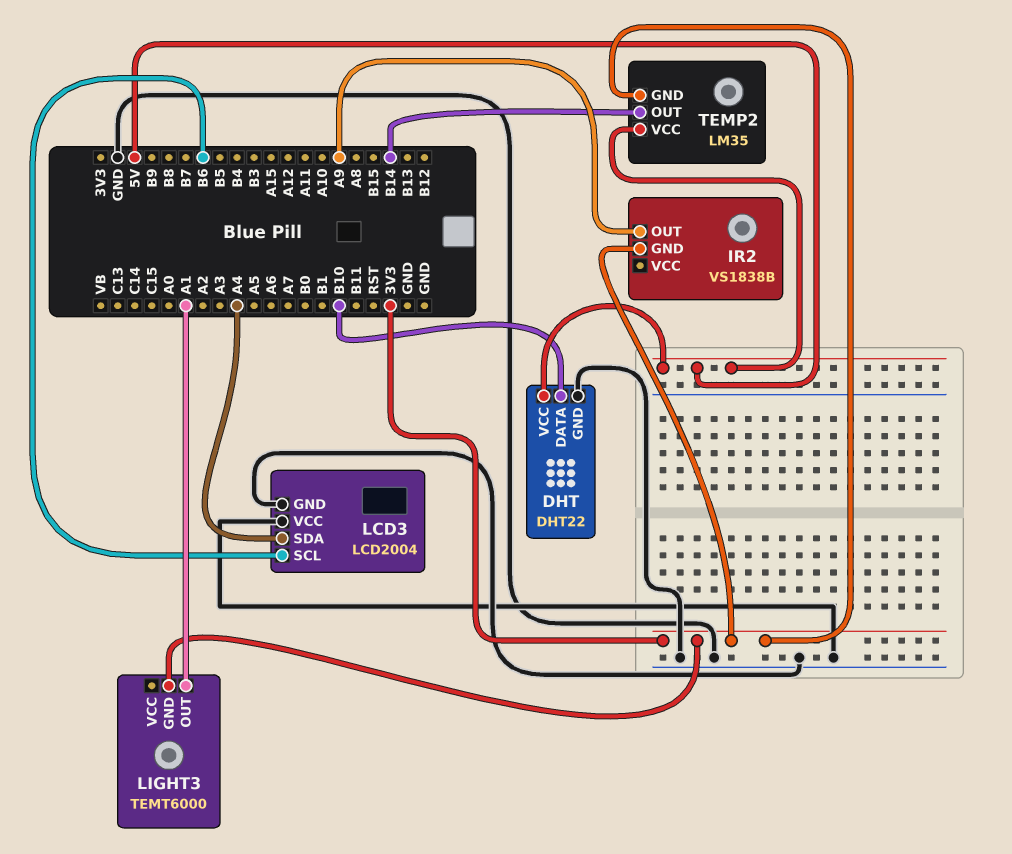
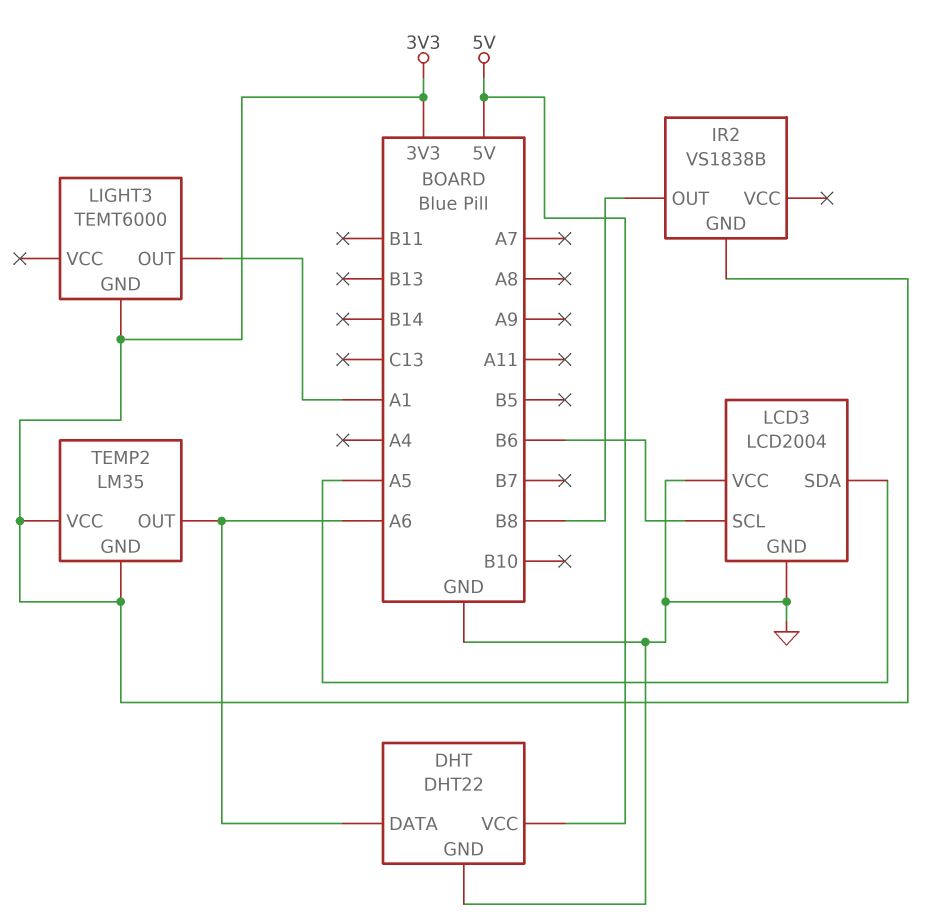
DHT pin DATA: B10 -> A6
IR2 pin OUT: A9 -> B8
LCD3 pin SDA: A4 -> A5
TEMP2 pin OUT: B14 -> A6
TEMP2 pin VCC: 5V -> 3V3

